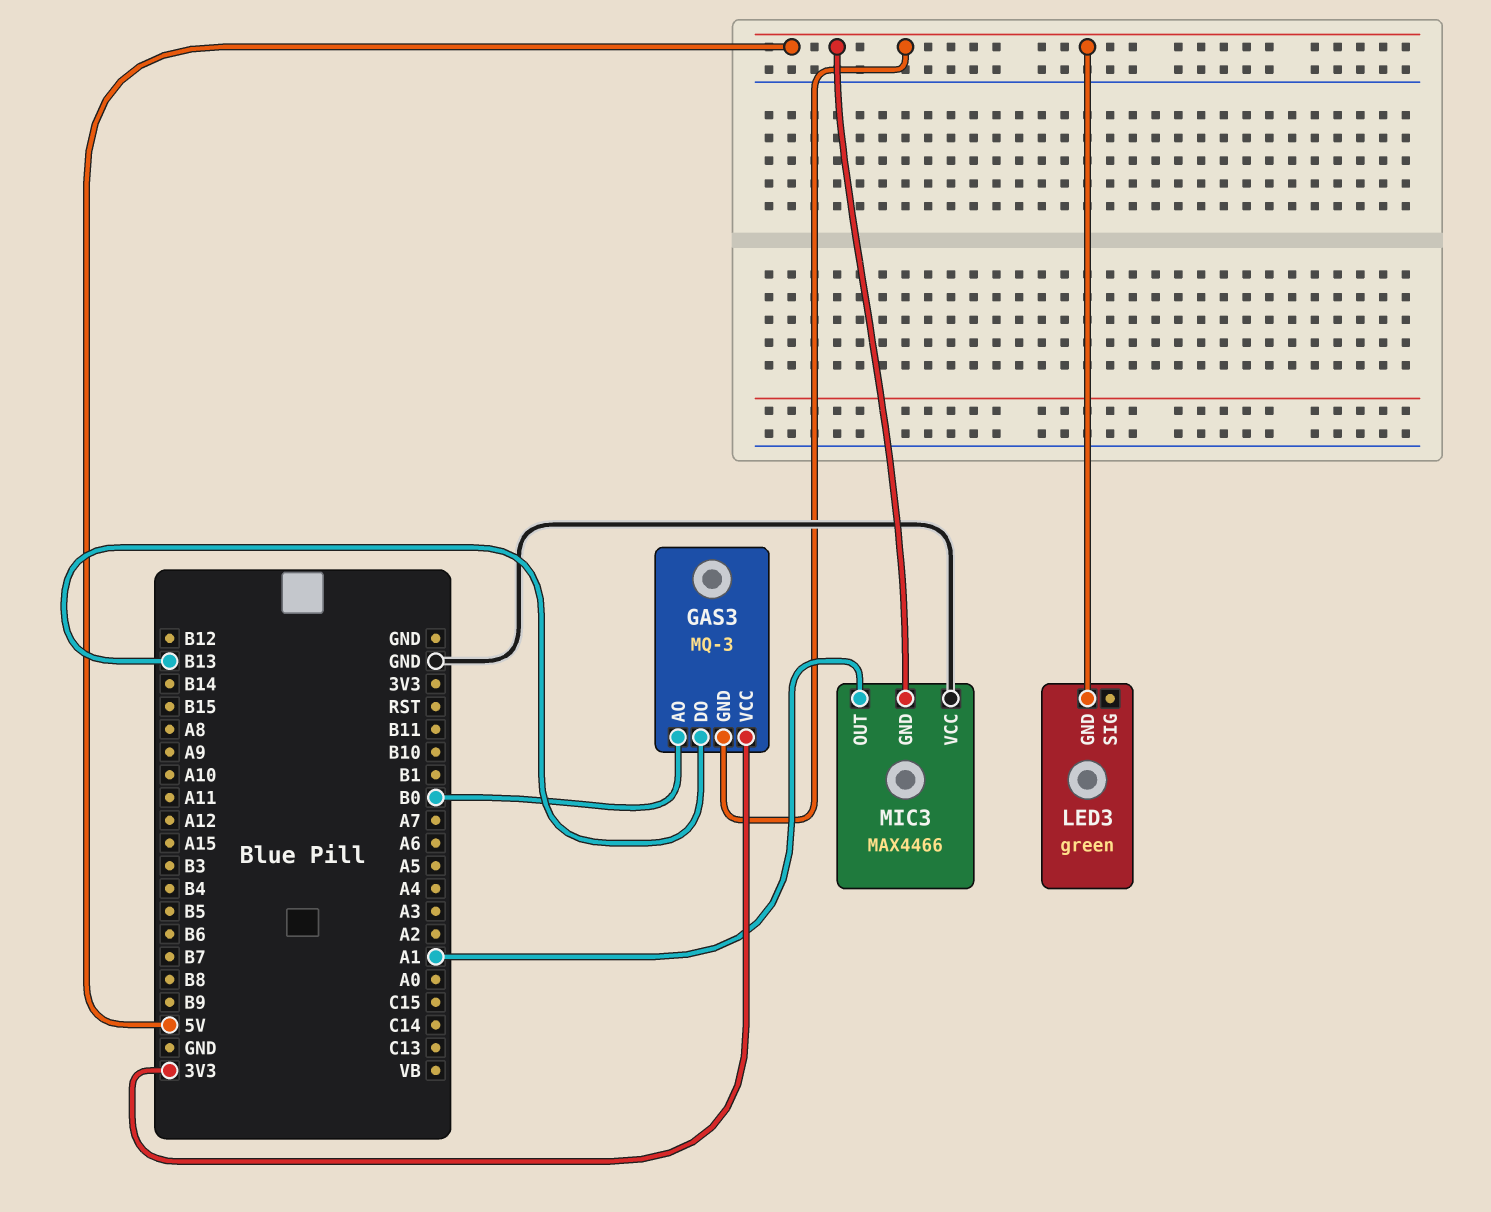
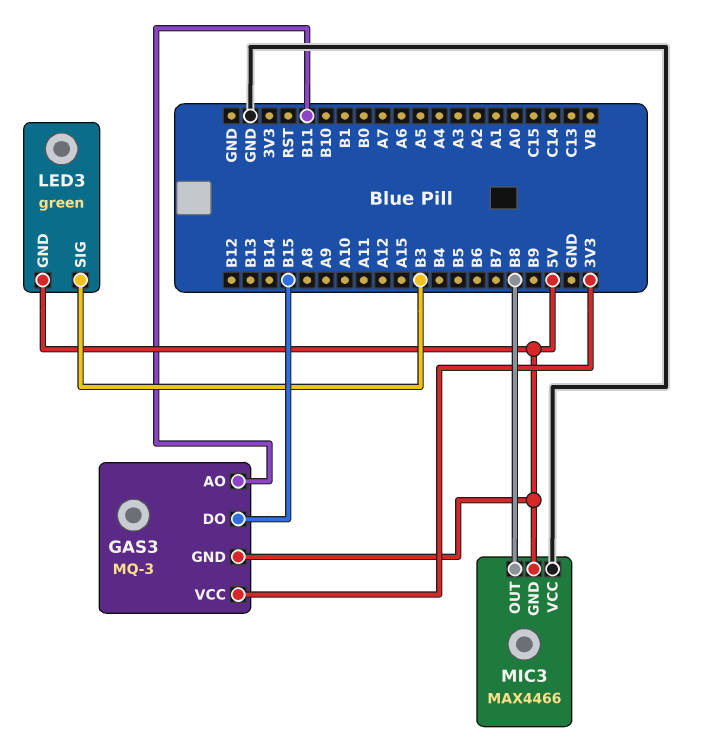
GAS3 pin AO: B0 -> B11
GAS3 pin DO: B13 -> B15
LED3 pin SIG: none -> B3
MIC3 pin OUT: A1 -> B8

